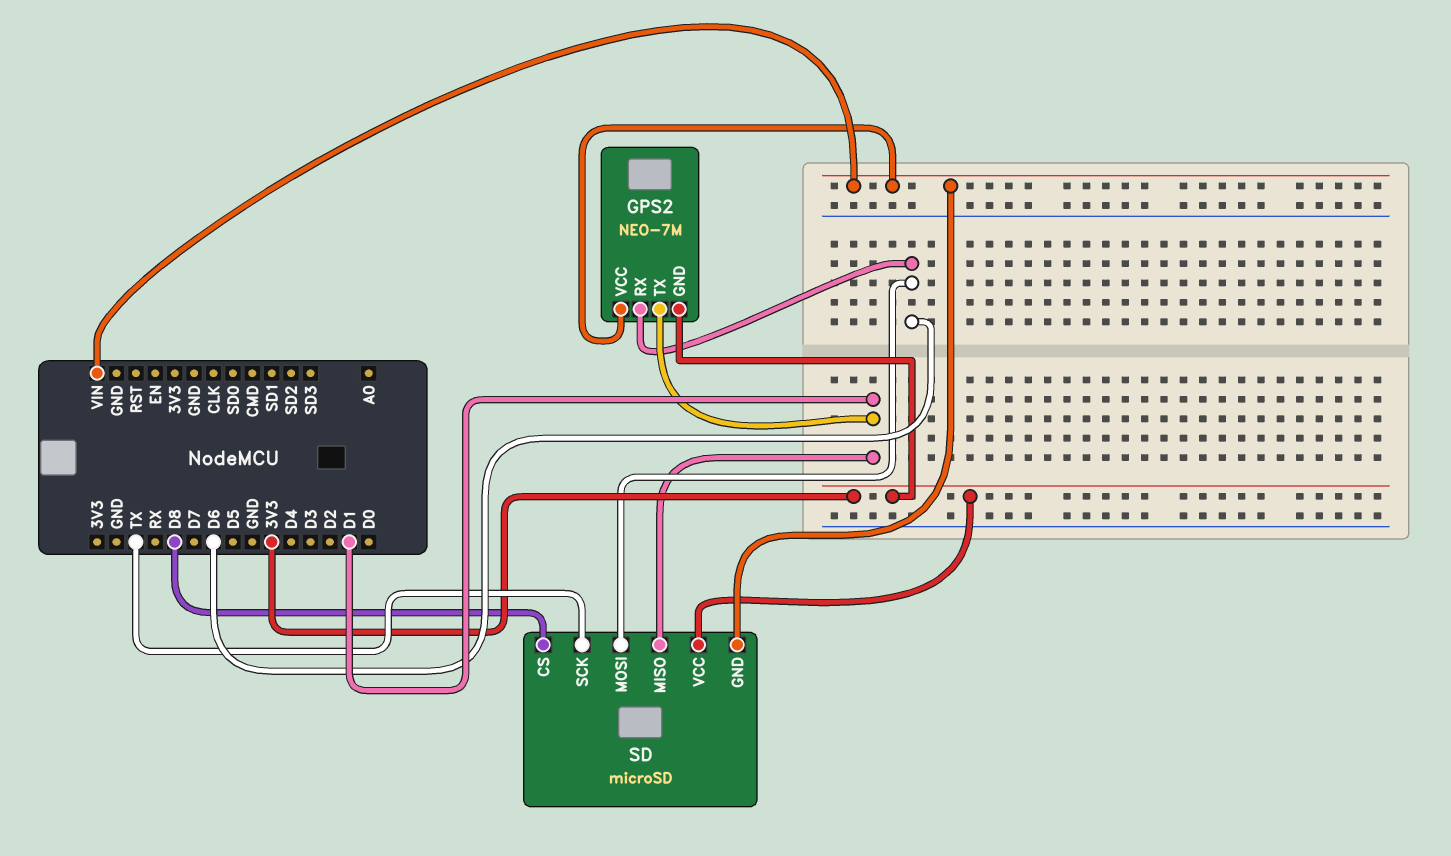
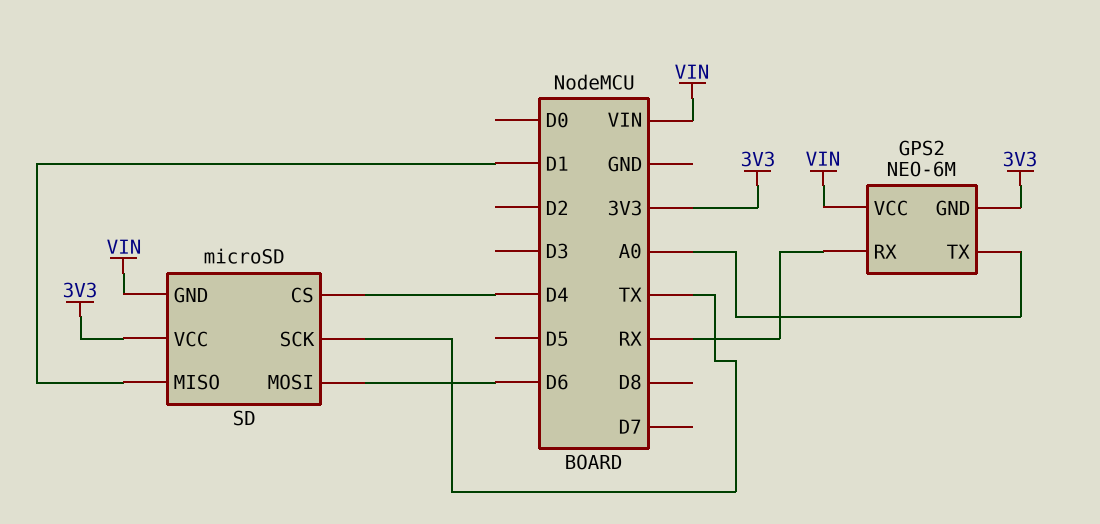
GPS2: NEO-7M -> NEO-6M
GPS2 pin RX: D6 -> RX
GPS2 pin TX: D1 -> A0
SD pin CS: D8 -> D4

